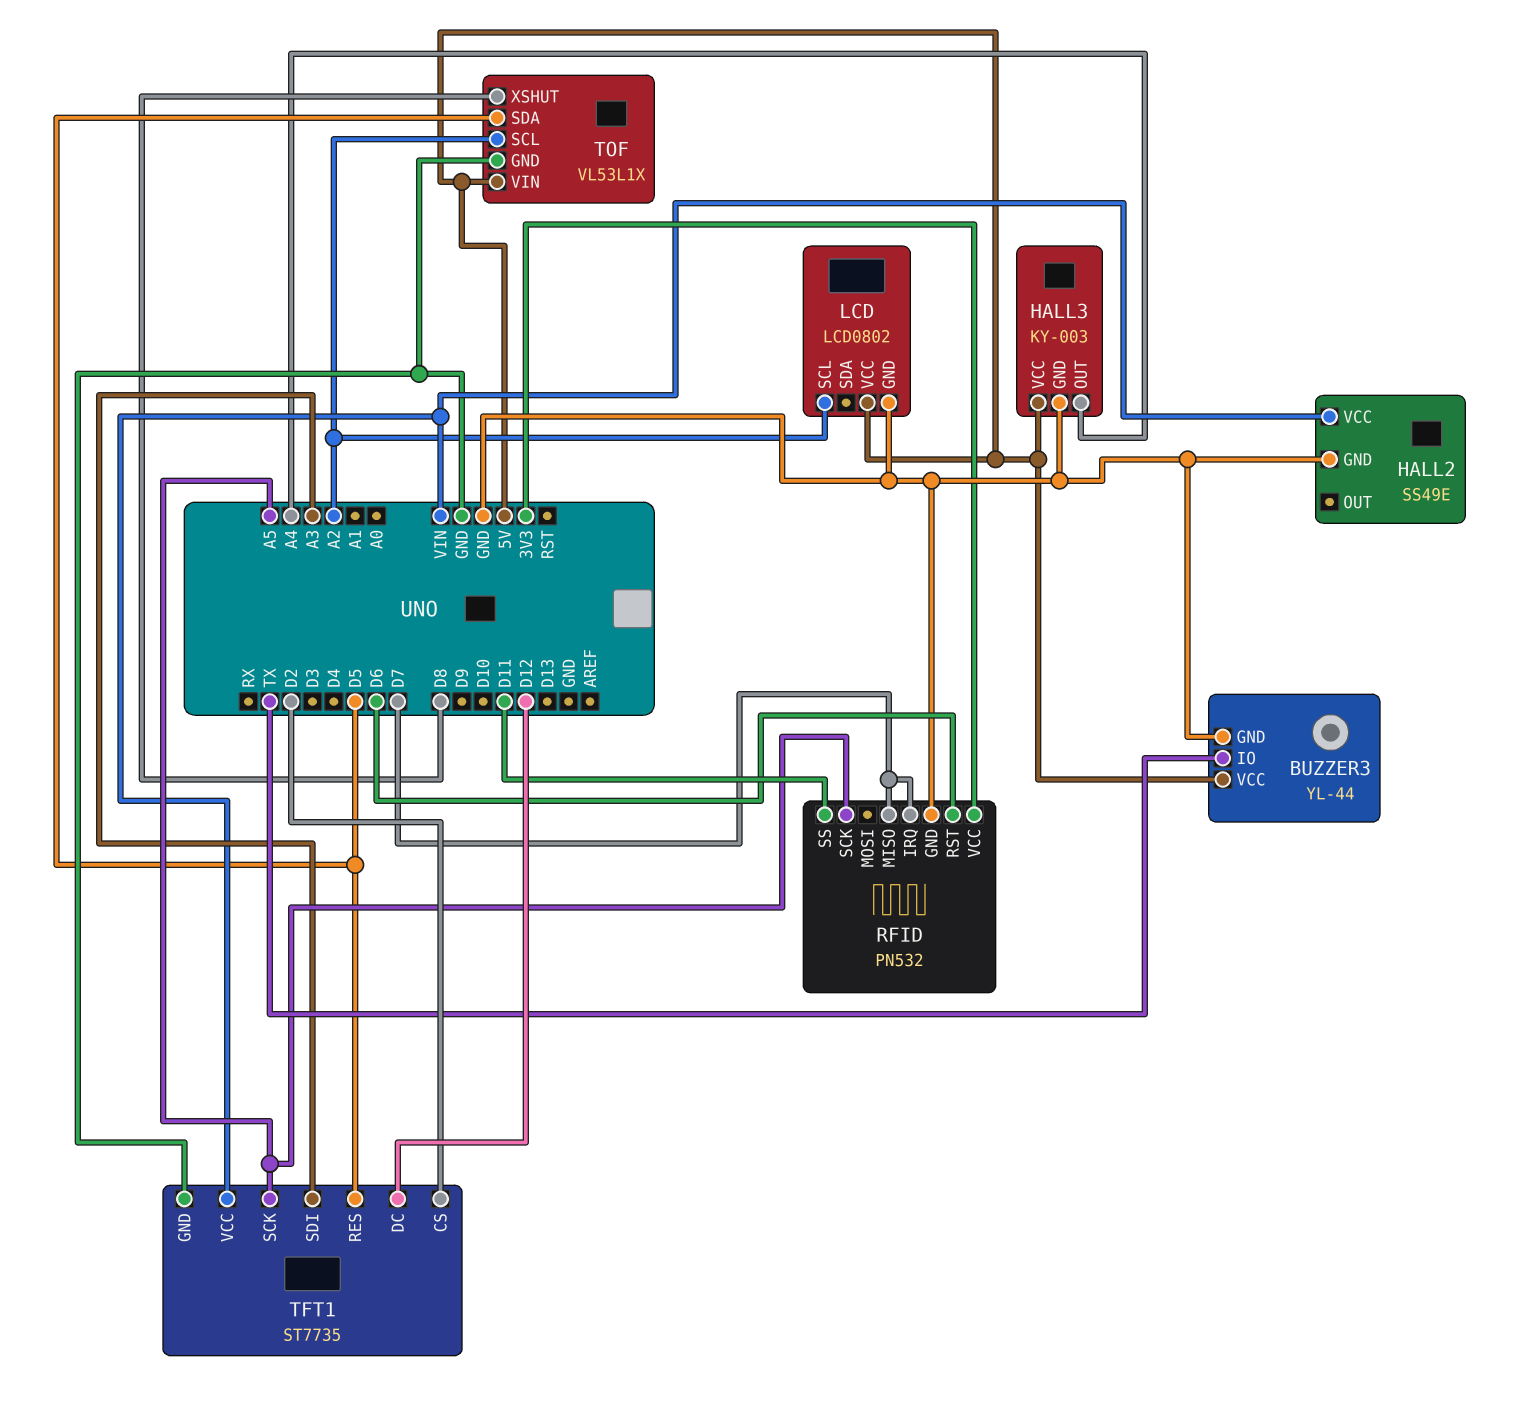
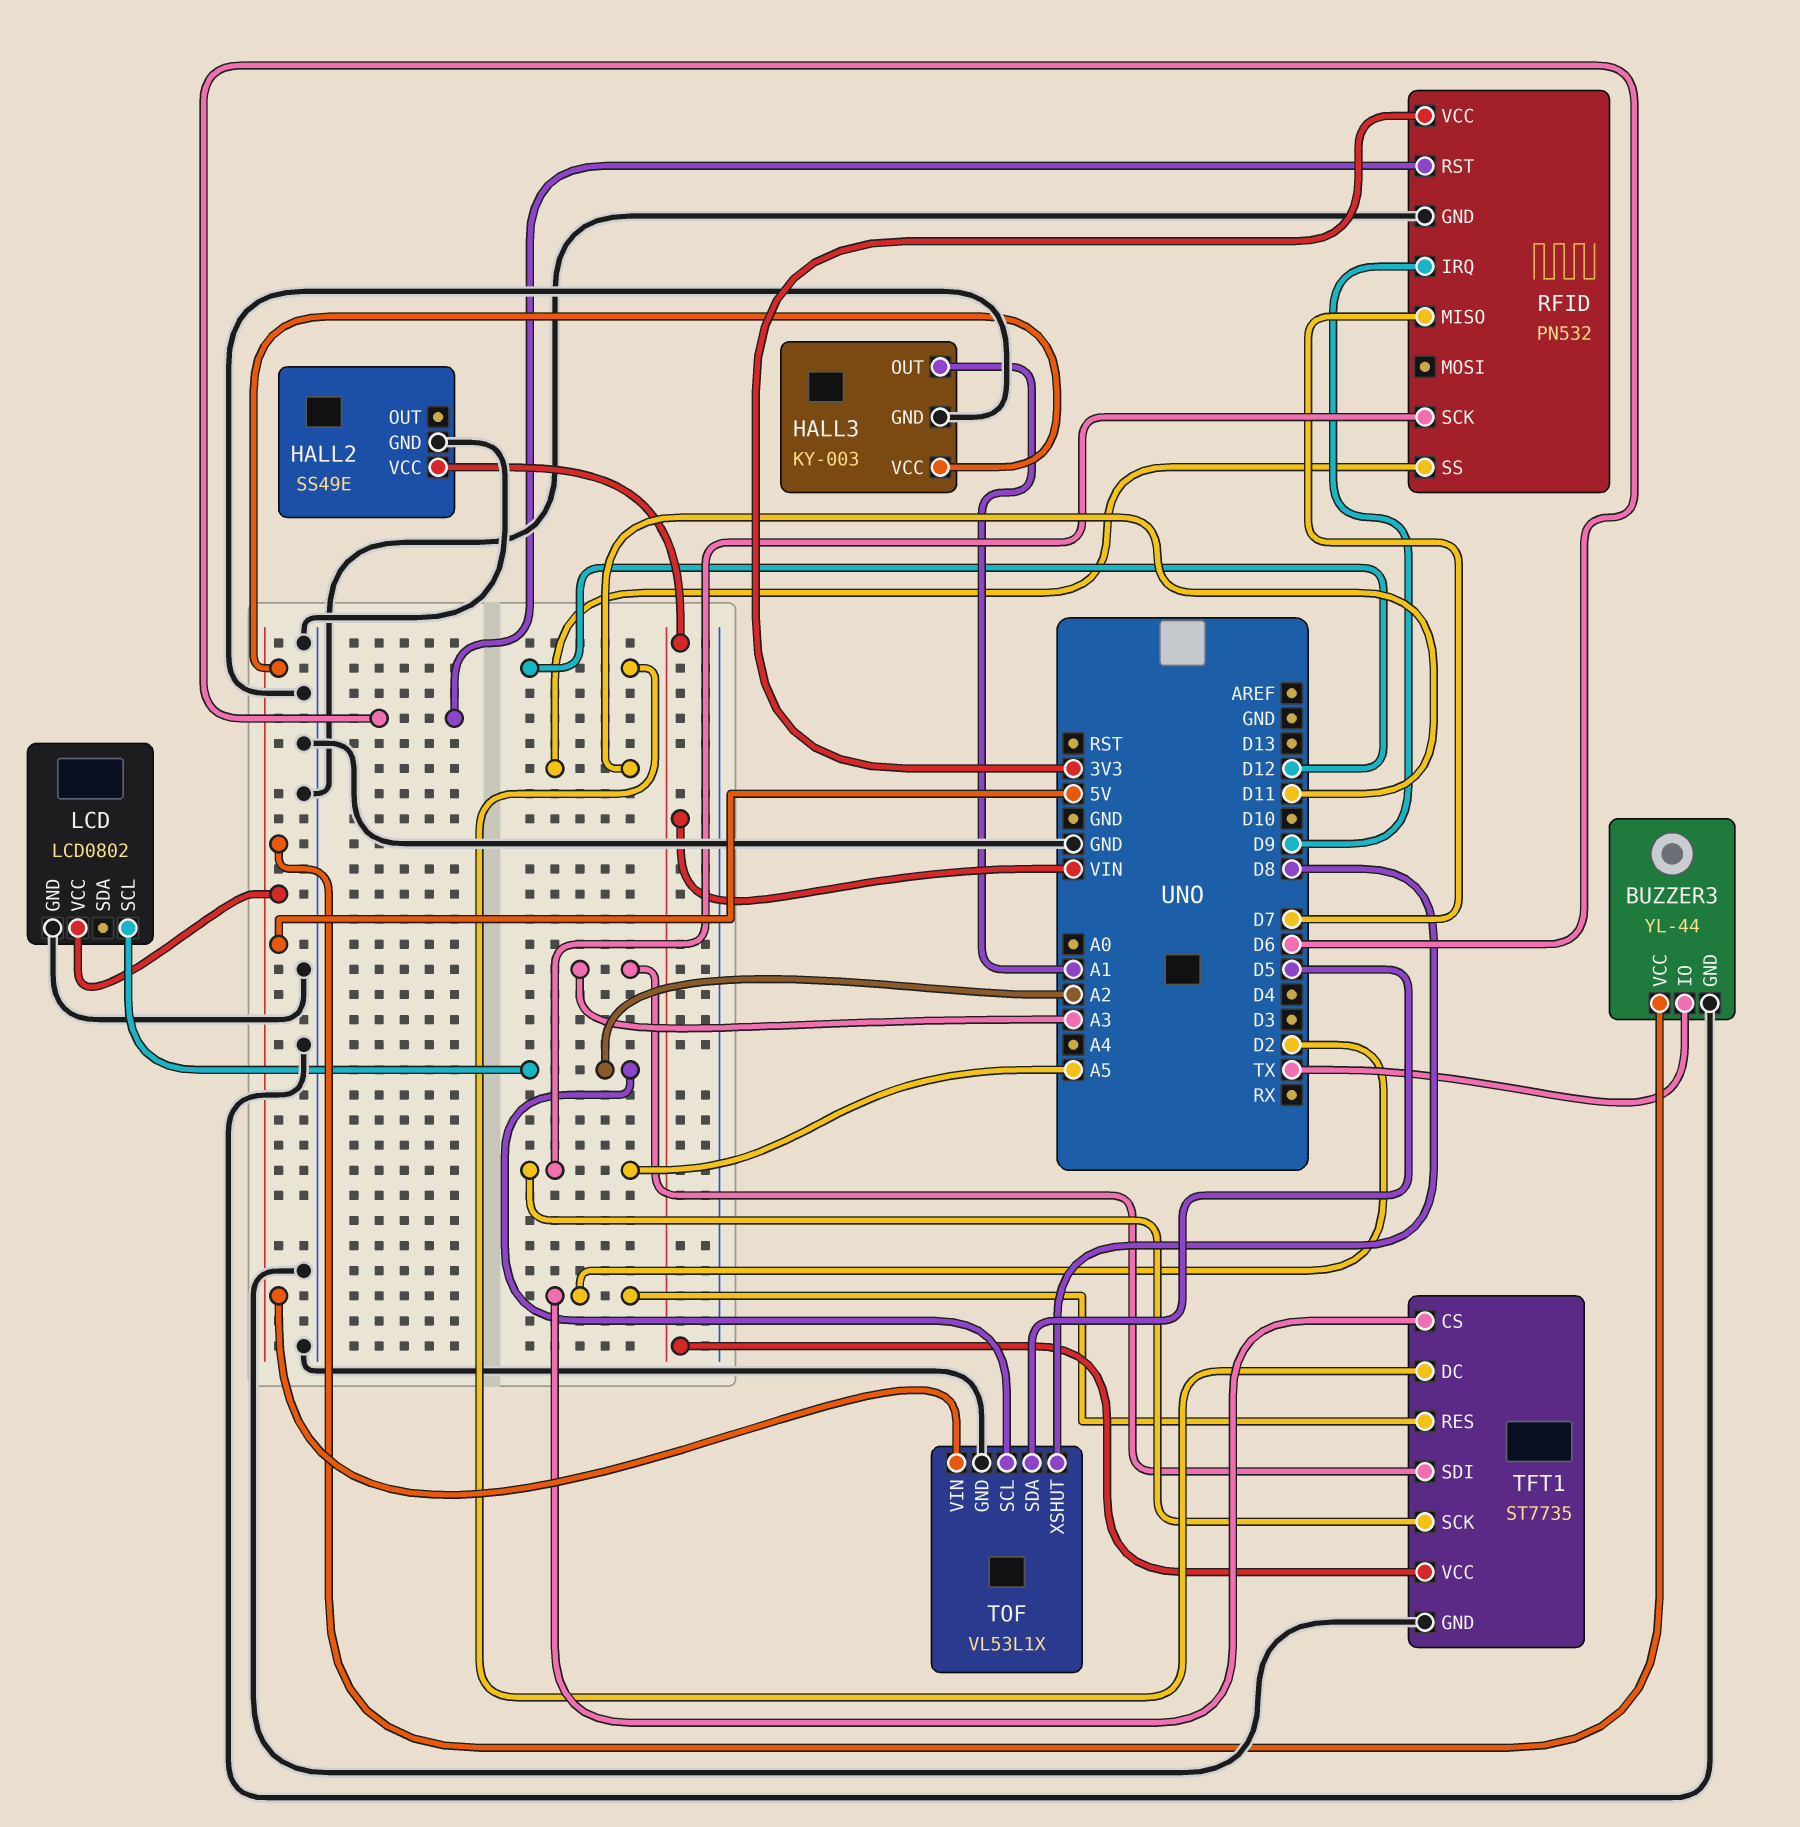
HALL3 pin OUT: A4 -> A1
RFID pin IRQ: D7 -> D9
TFT1 pin RES: D5 -> D2

